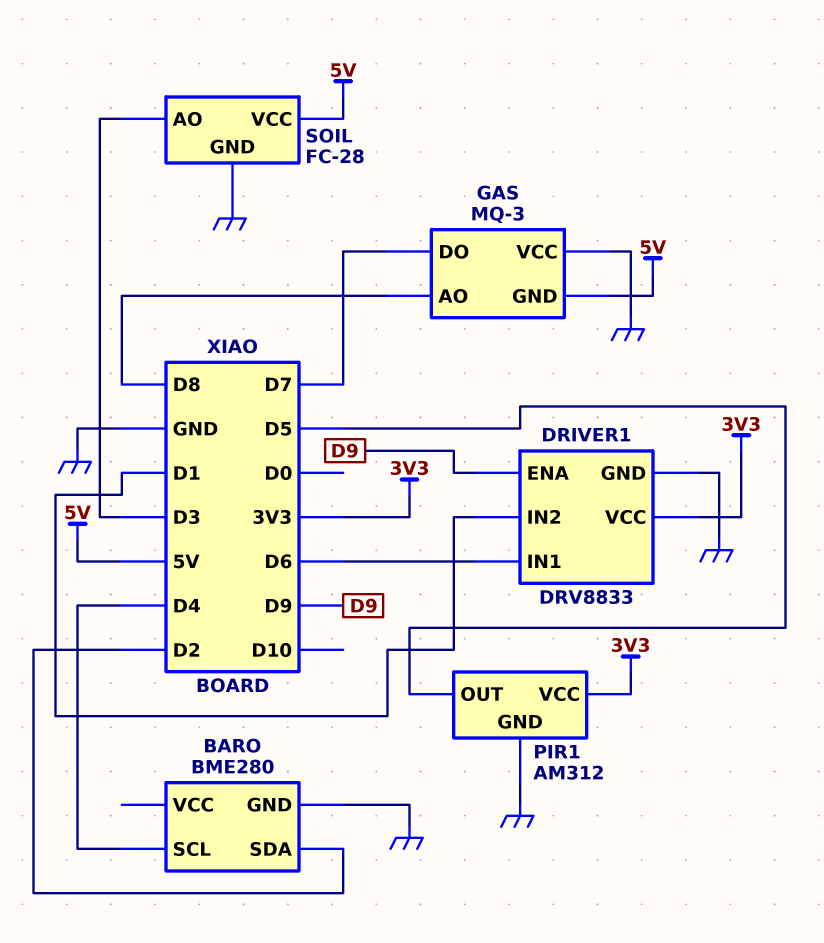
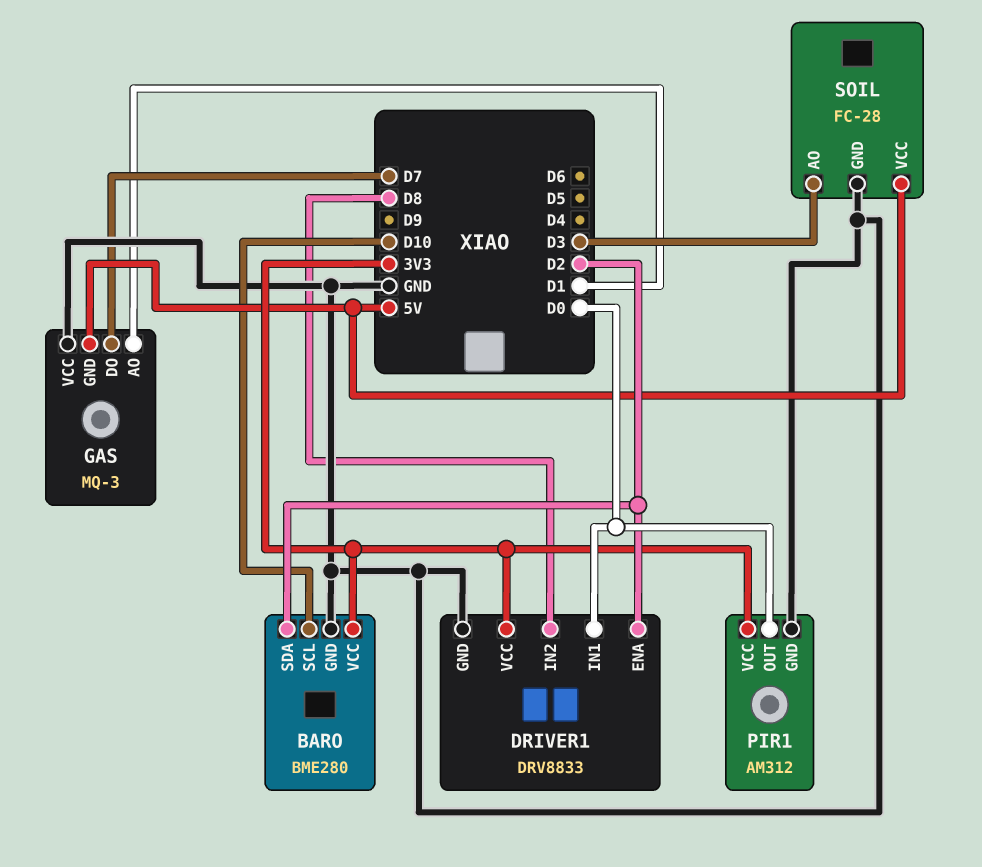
BARO pin SCL: D4 -> D10
BARO pin VCC: none -> 3V3
DRIVER1 pin ENA: D9 -> D2
DRIVER1 pin IN1: D6 -> D0
DRIVER1 pin IN2: D1 -> D8
GAS pin AO: D8 -> D1
PIR1 pin OUT: D5 -> D0

